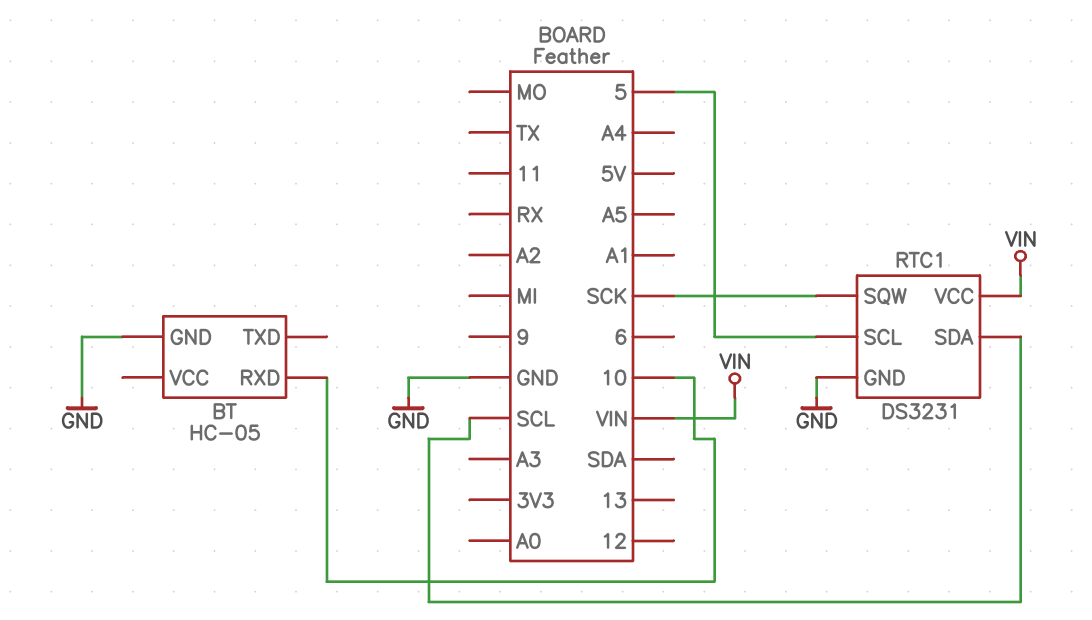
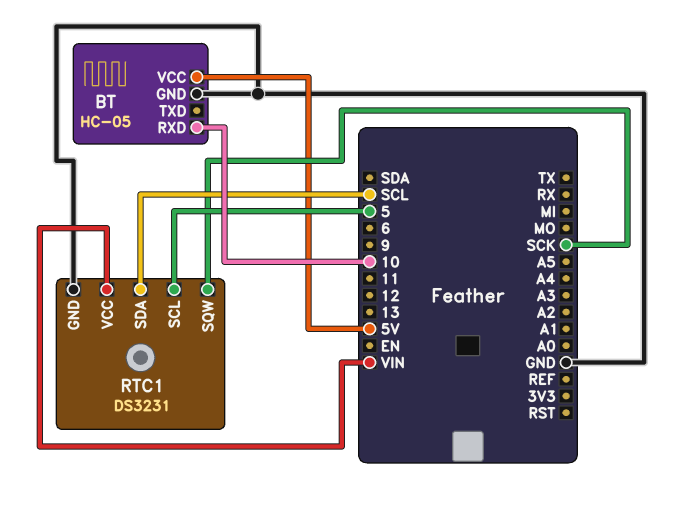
BT pin VCC: none -> 5V

